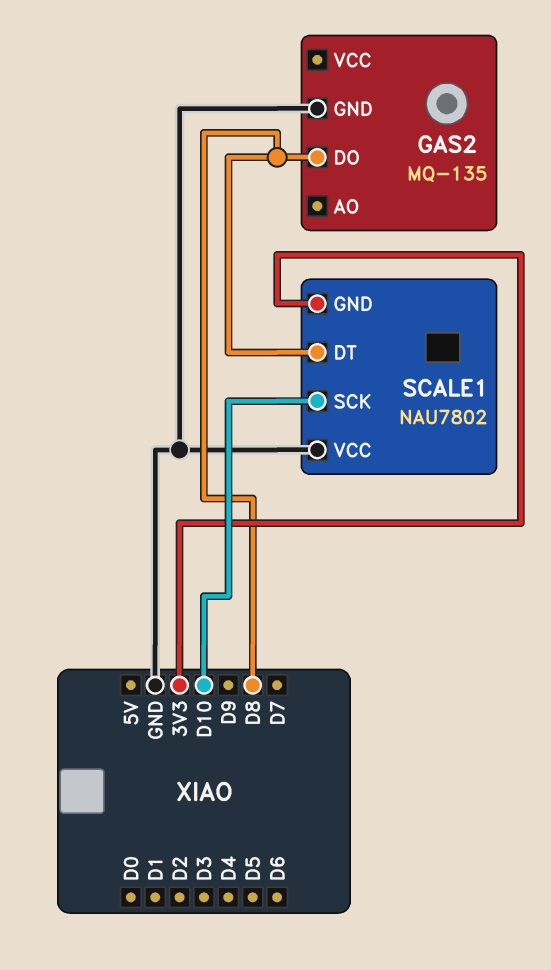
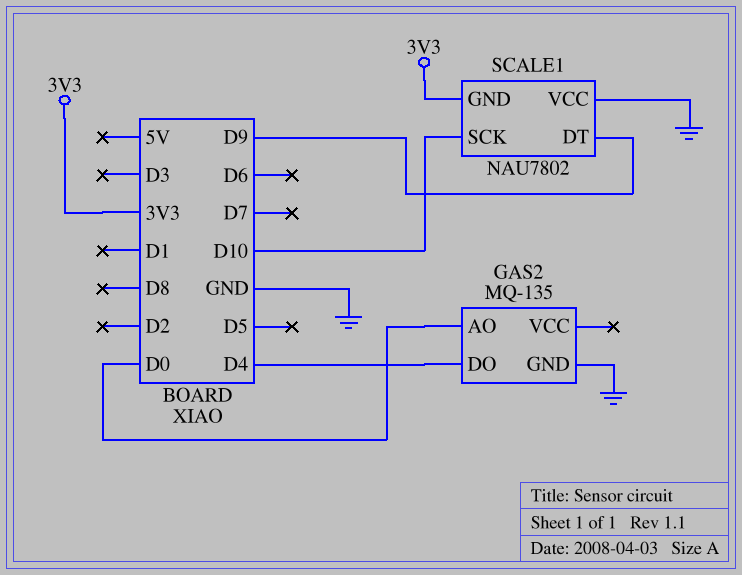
GAS2 pin AO: none -> D0
GAS2 pin DO: D8 -> D4
SCALE1 pin DT: D8 -> D9

